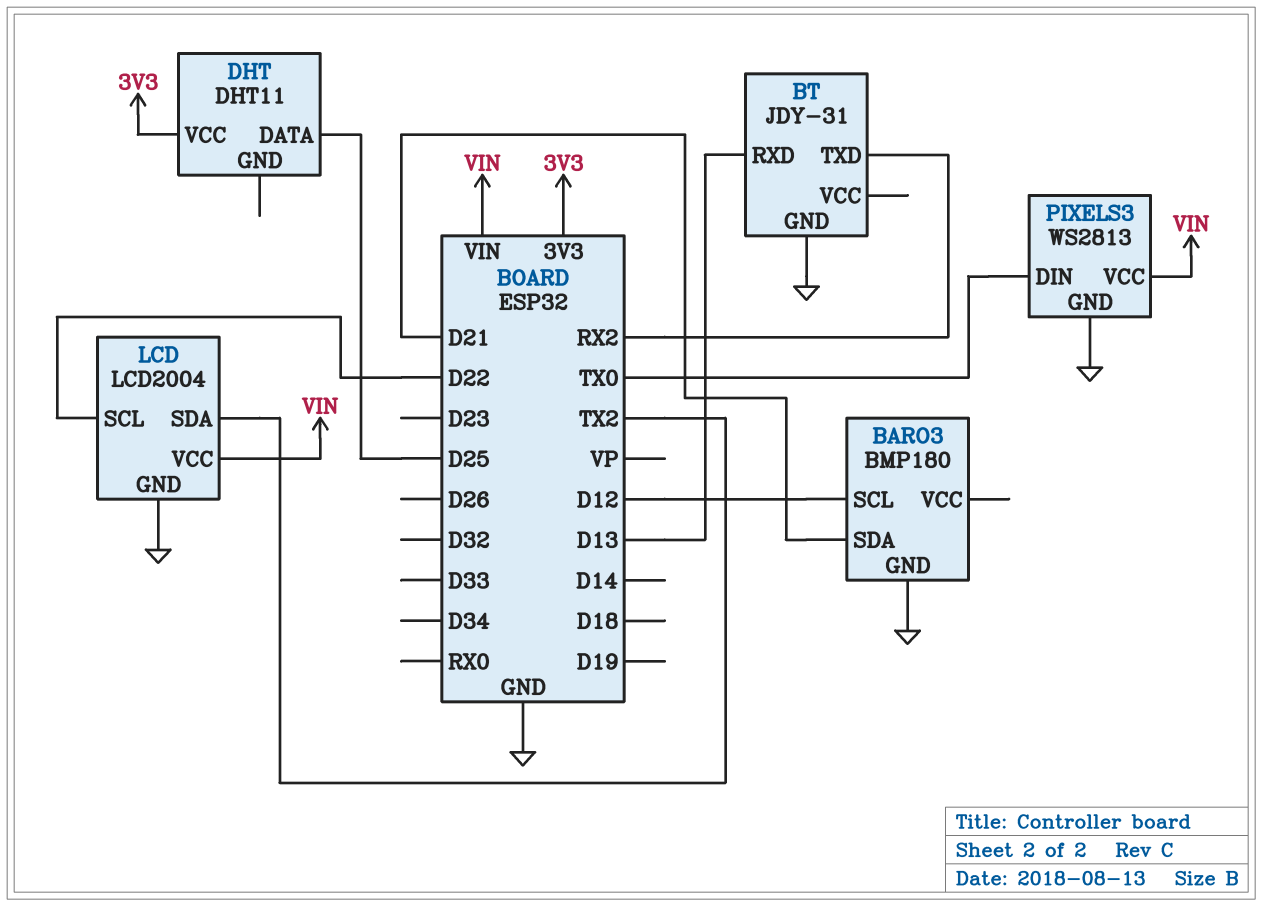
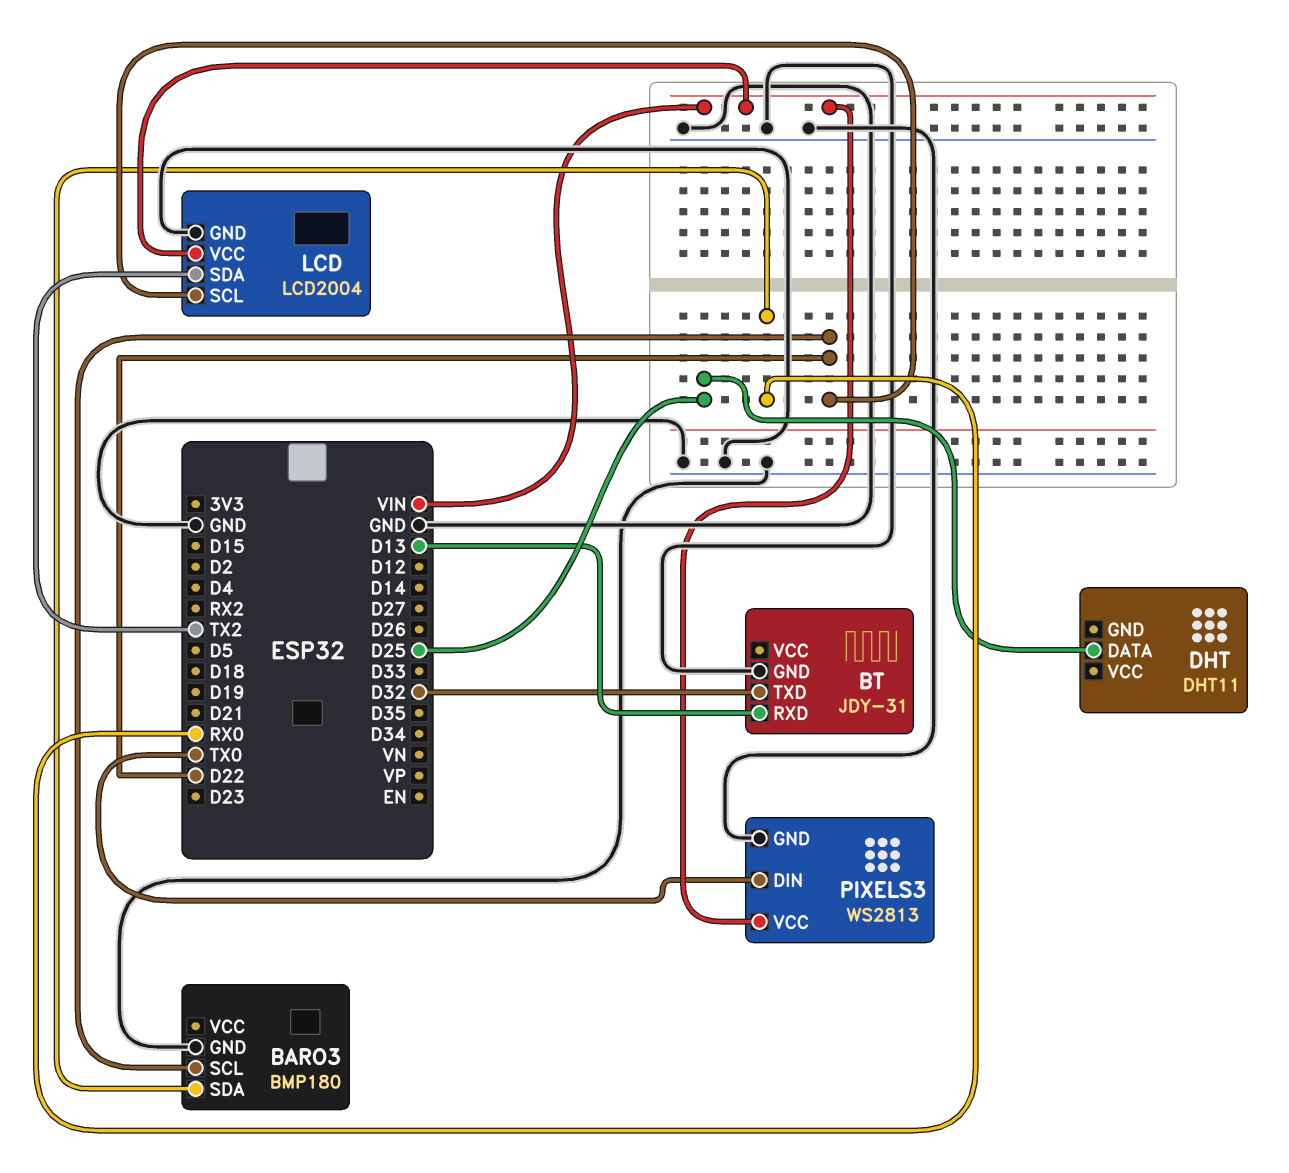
BARO3 pin SCL: D12 -> D22
BARO3 pin SDA: D21 -> RX0
BT pin TXD: RX2 -> D32
DHT pin VCC: 3V3 -> none

